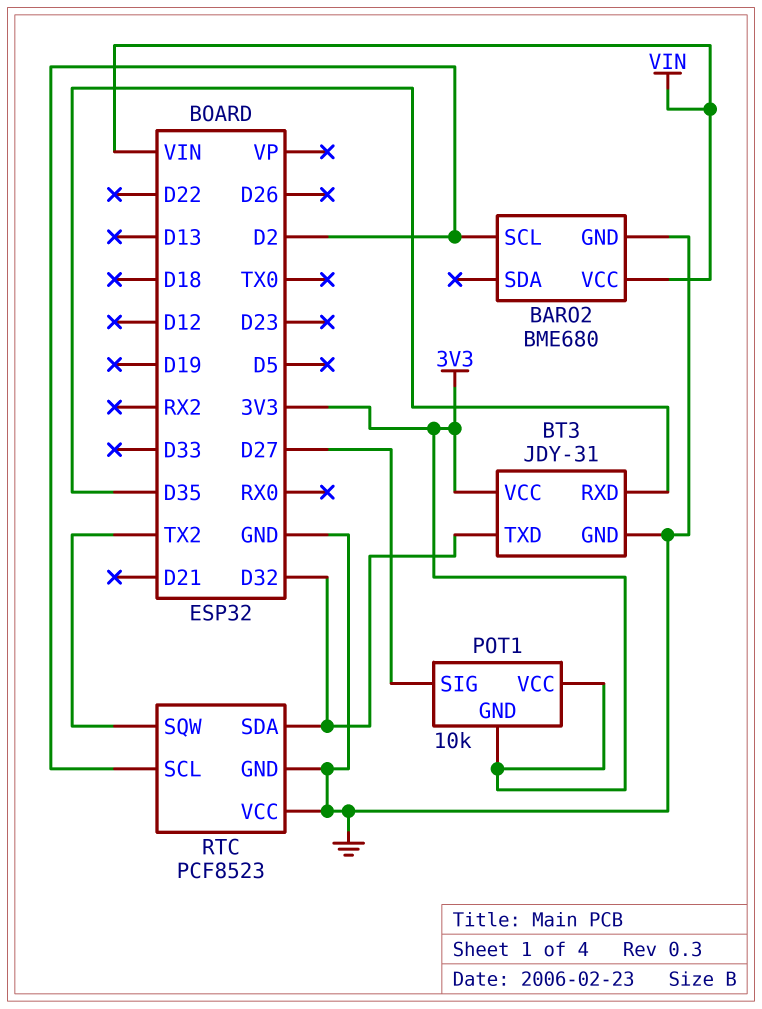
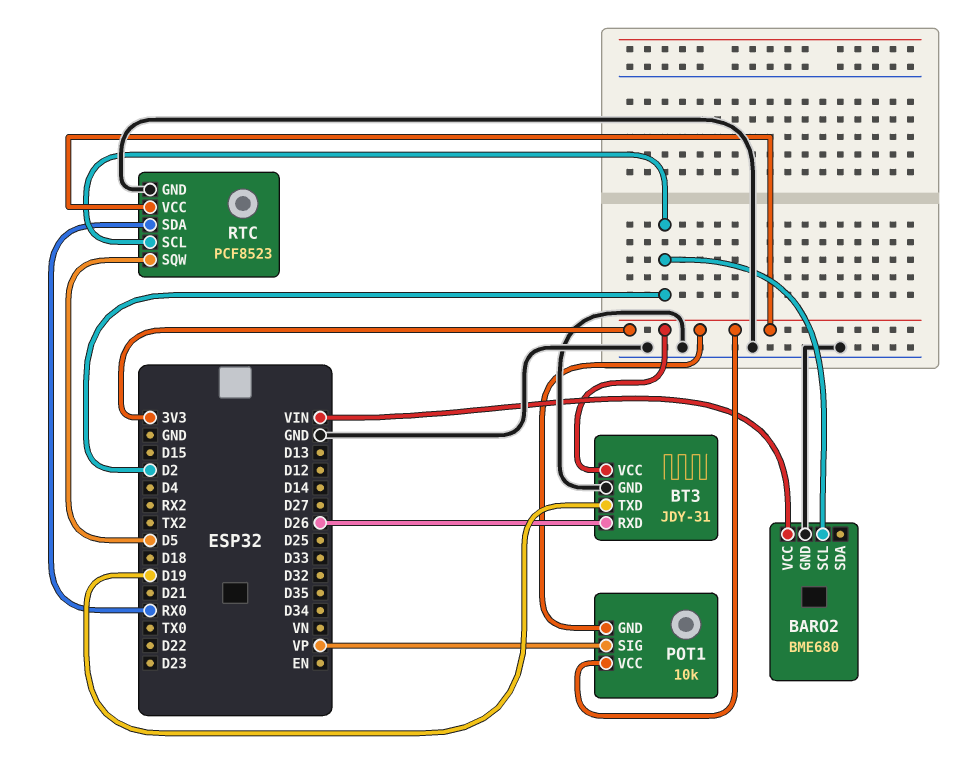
BT3 pin RXD: D35 -> D26
BT3 pin TXD: D32 -> D19
POT1 pin SIG: D27 -> VP
RTC pin SDA: D32 -> RX0
RTC pin SQW: TX2 -> D5
RTC pin VCC: GND -> 3V3

